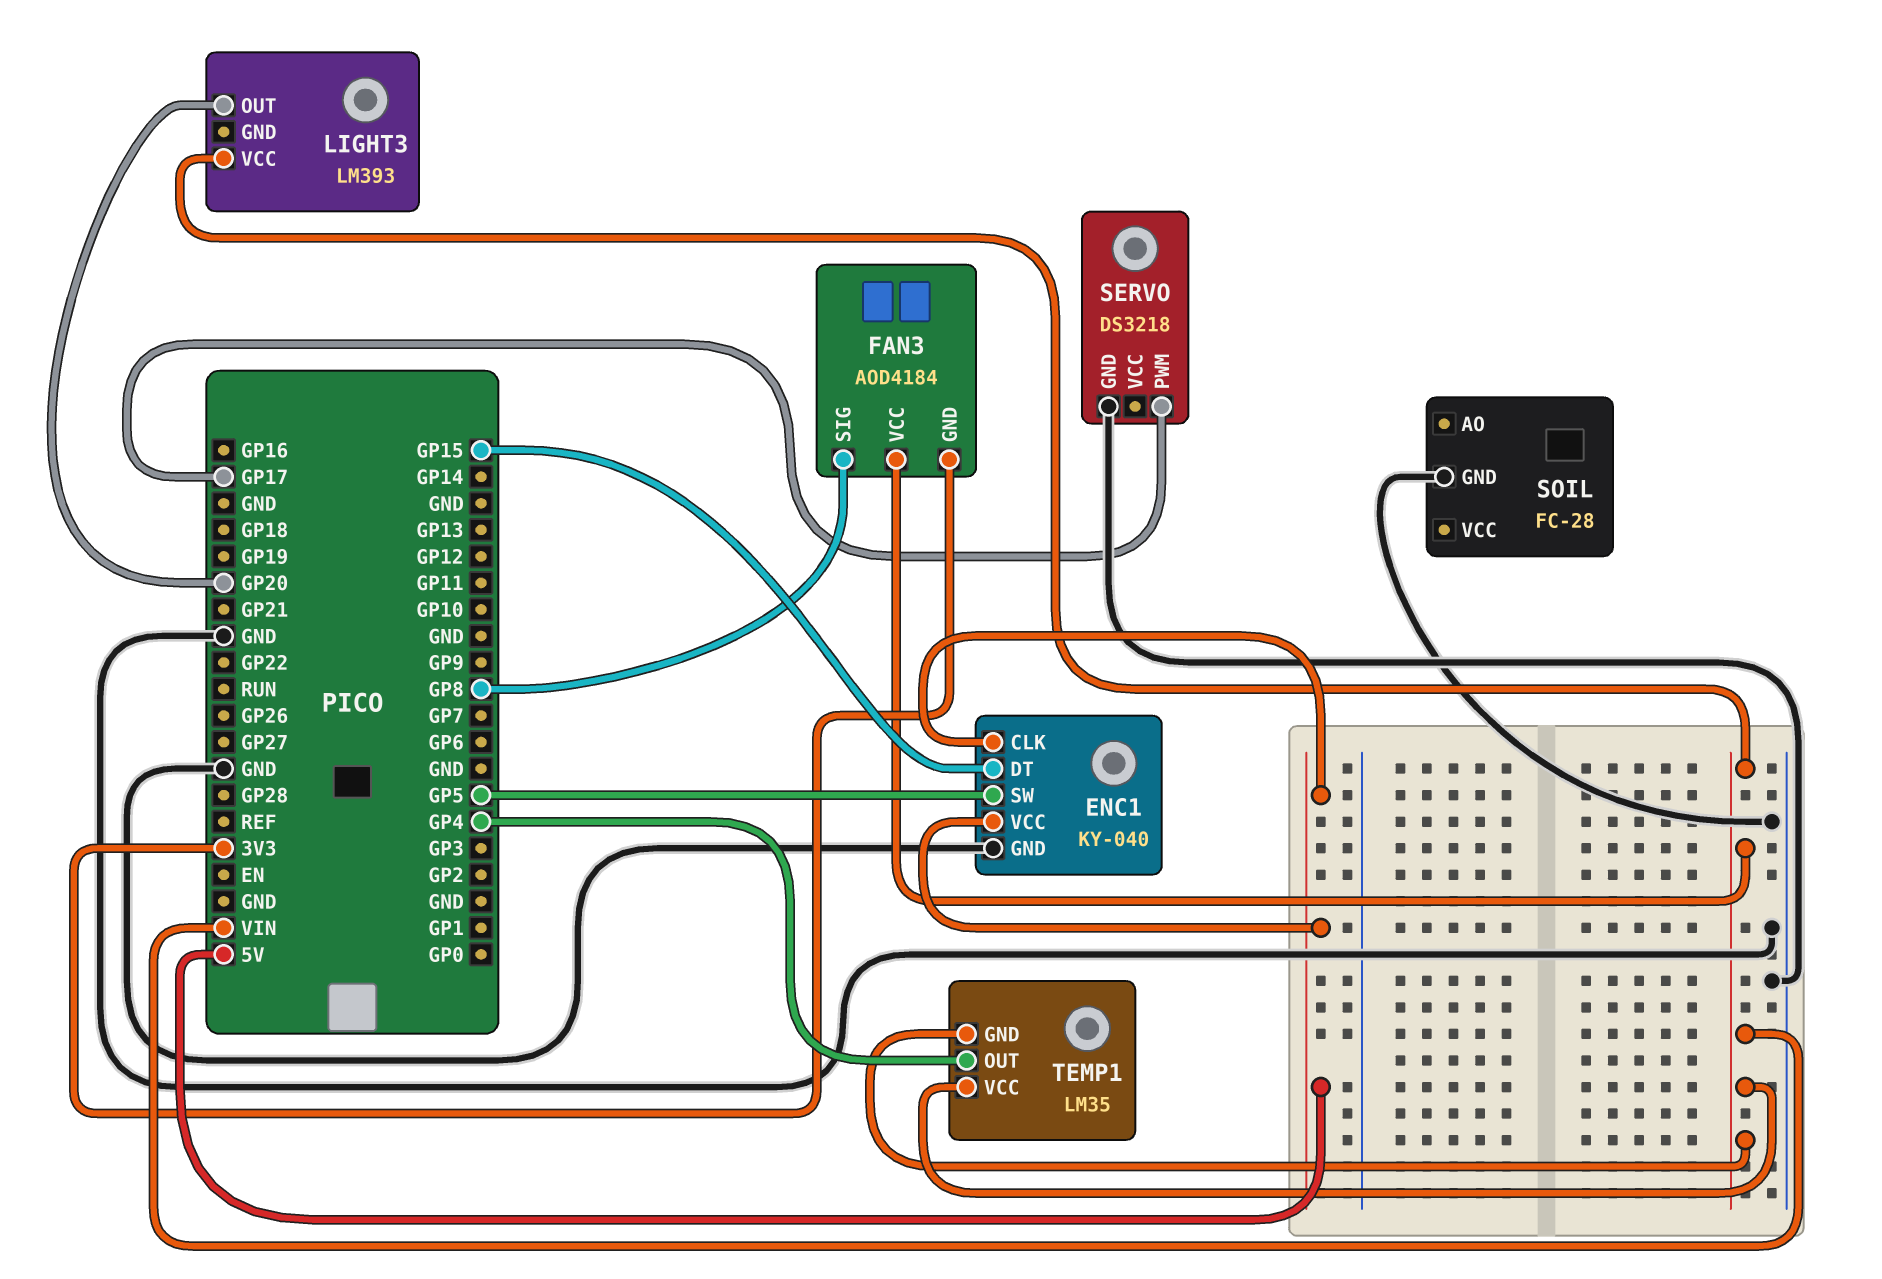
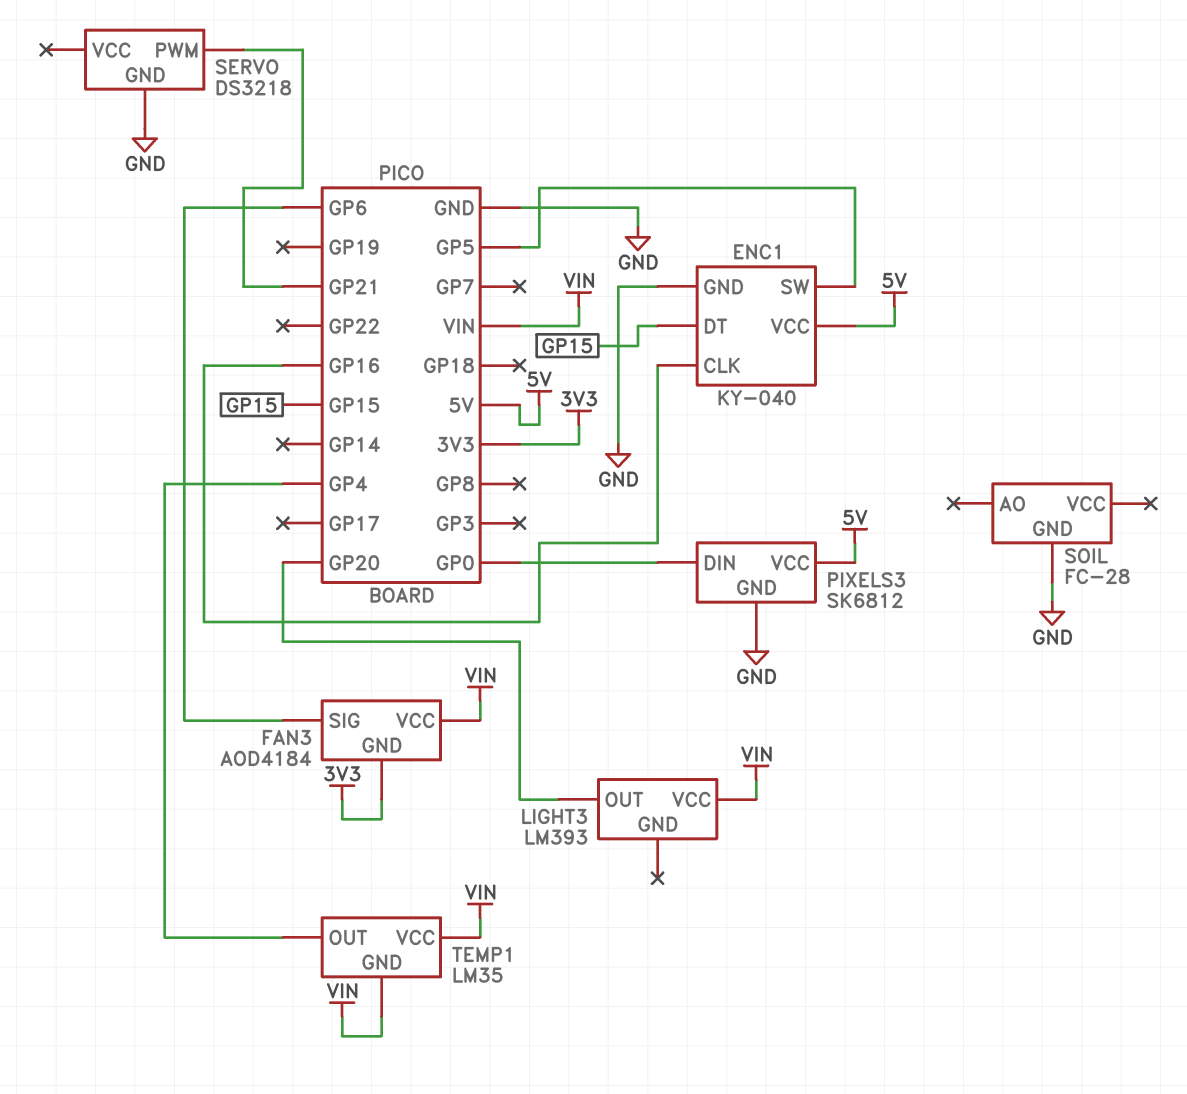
ENC1 pin CLK: 5V -> GP16
FAN3 pin SIG: GP8 -> GP6
PIXELS3: none -> SK6812
PIXELS3 pin DIN: none -> GP0
PIXELS3 pin GND: none -> GND
PIXELS3 pin VCC: none -> 5V
SERVO pin PWM: GP17 -> GP21

